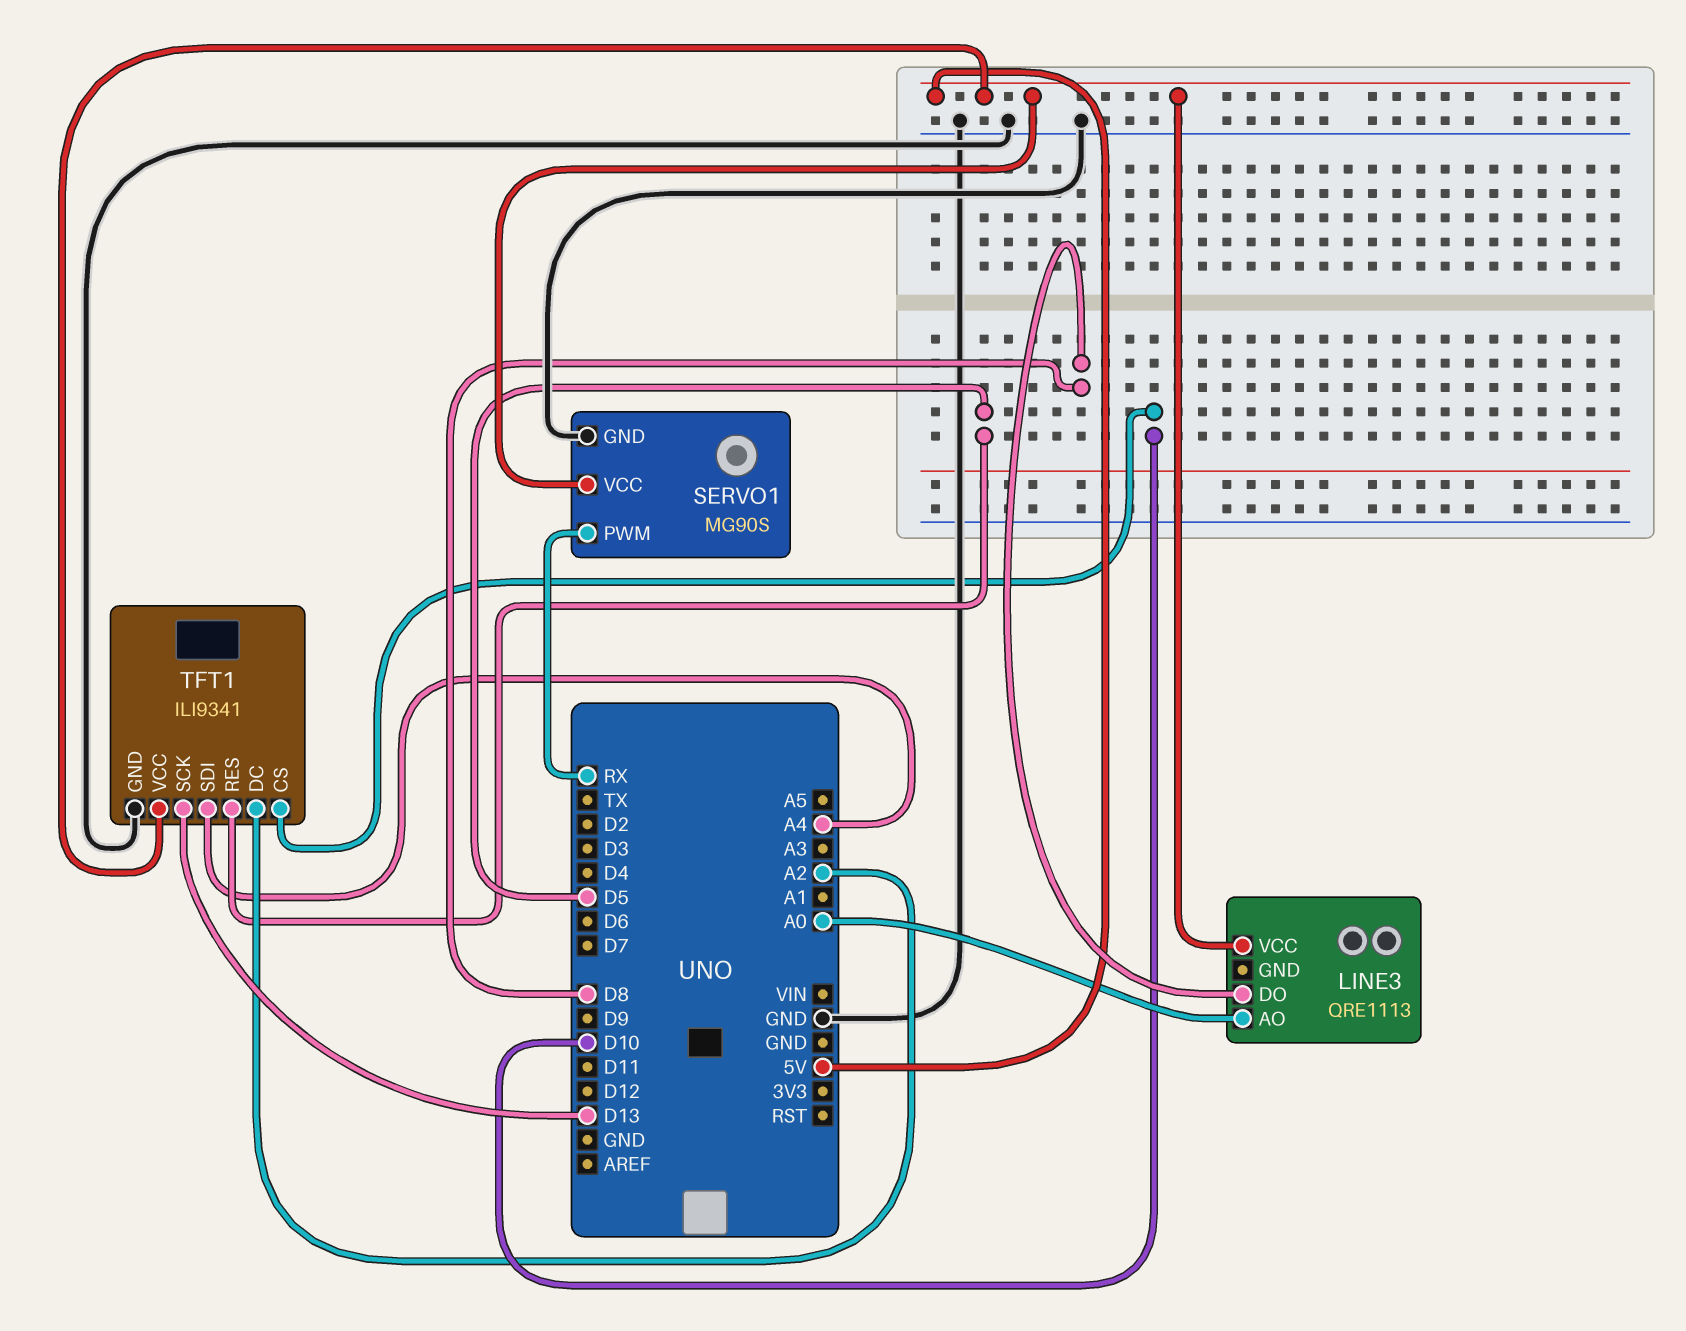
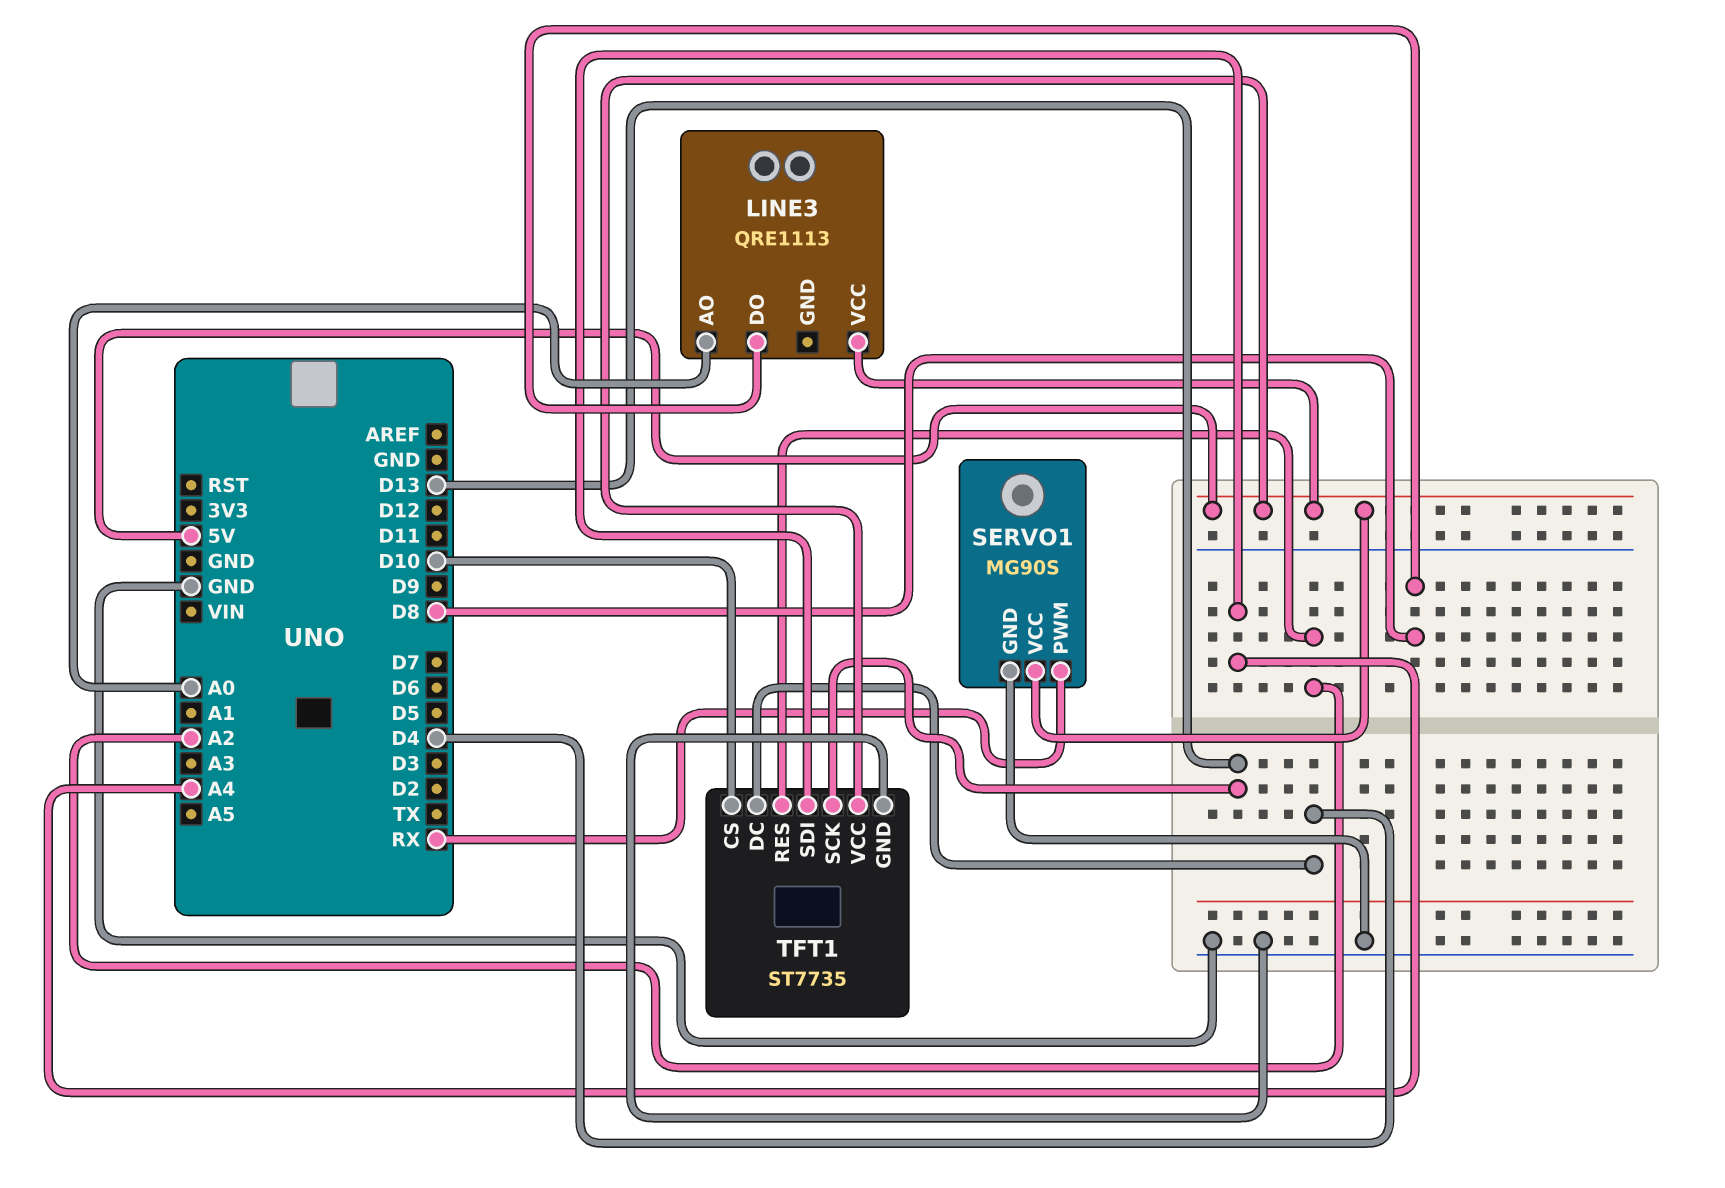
TFT1: ILI9341 -> ST7735
TFT1 pin DC: A2 -> D4
TFT1 pin RES: D5 -> A2

